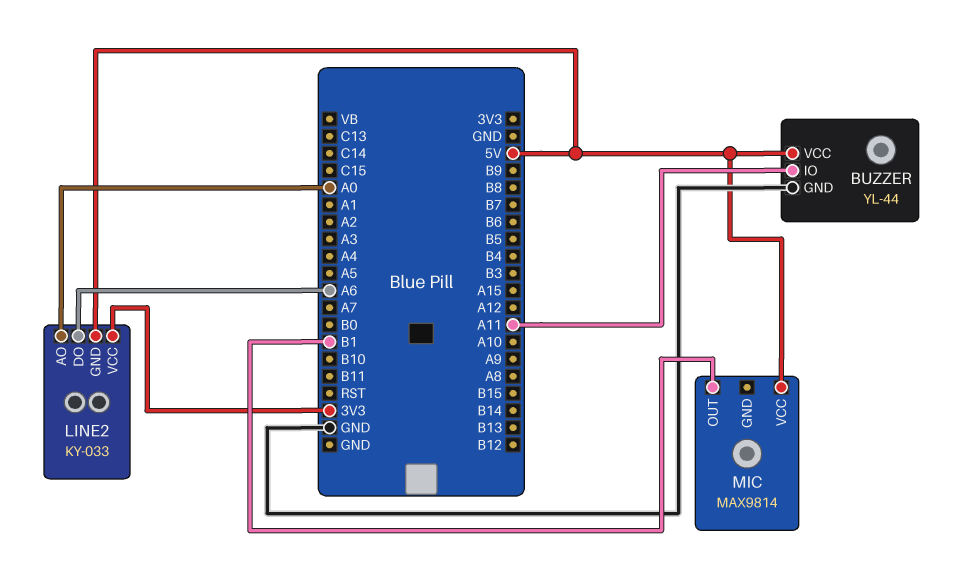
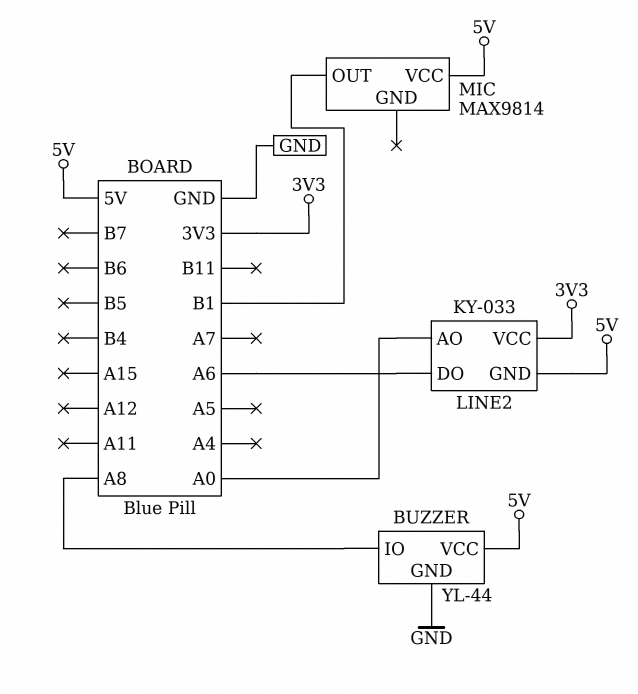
BUZZER pin IO: A11 -> A8

